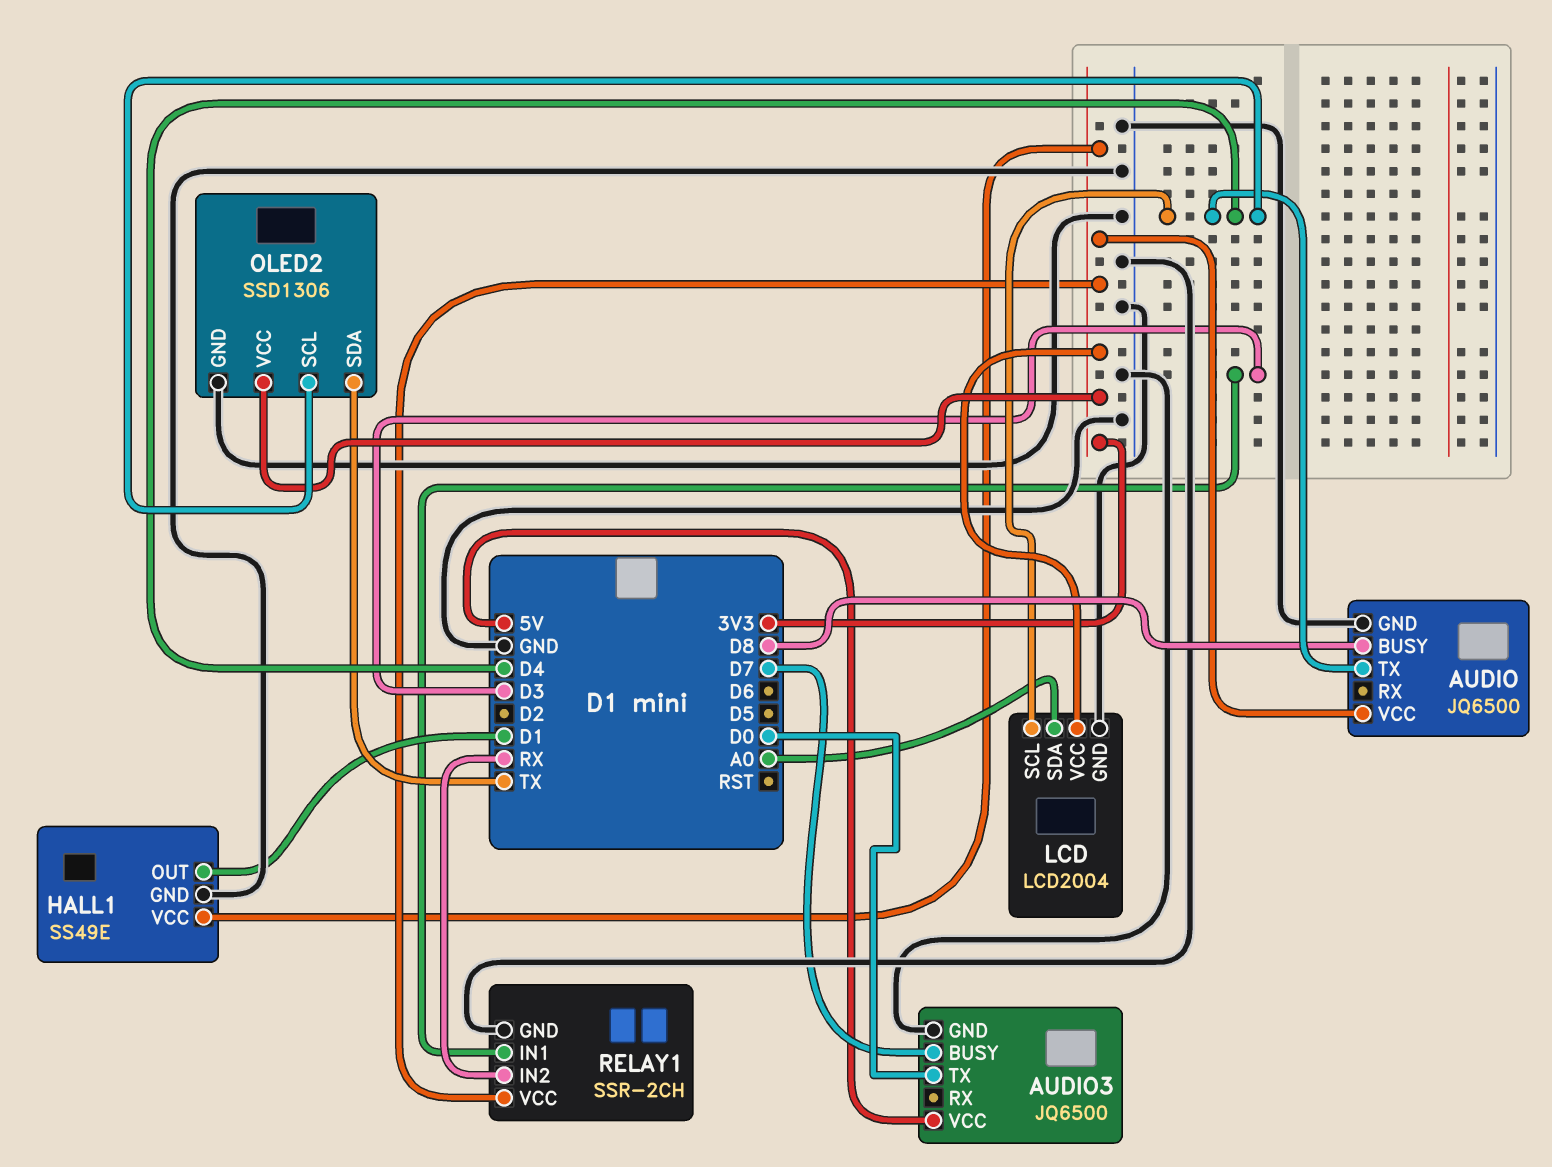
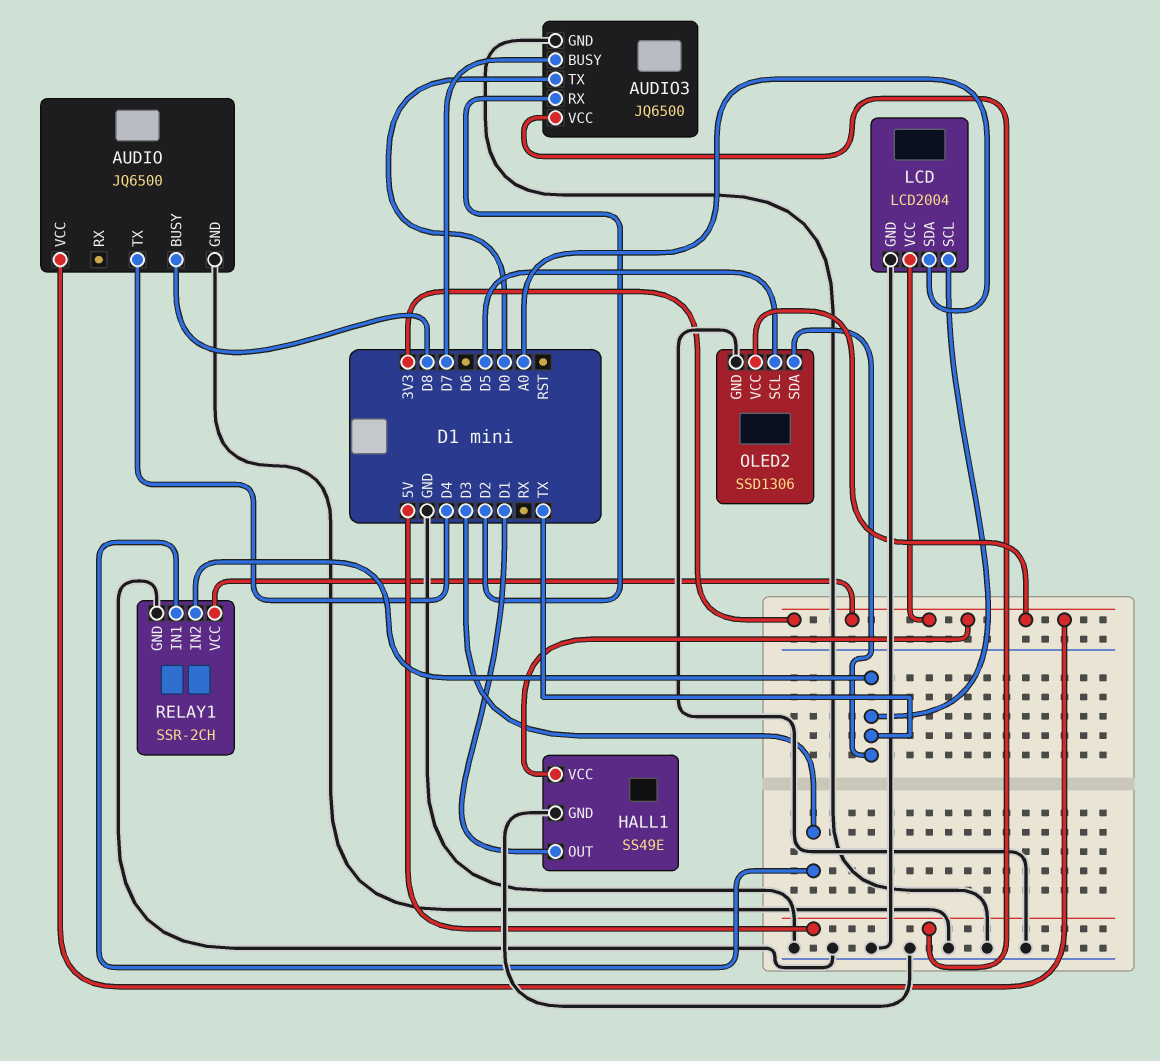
AUDIO3 pin RX: none -> D2
LCD pin SCL: D4 -> TX
OLED2 pin SCL: D4 -> D5
RELAY1 pin IN2: RX -> TX

